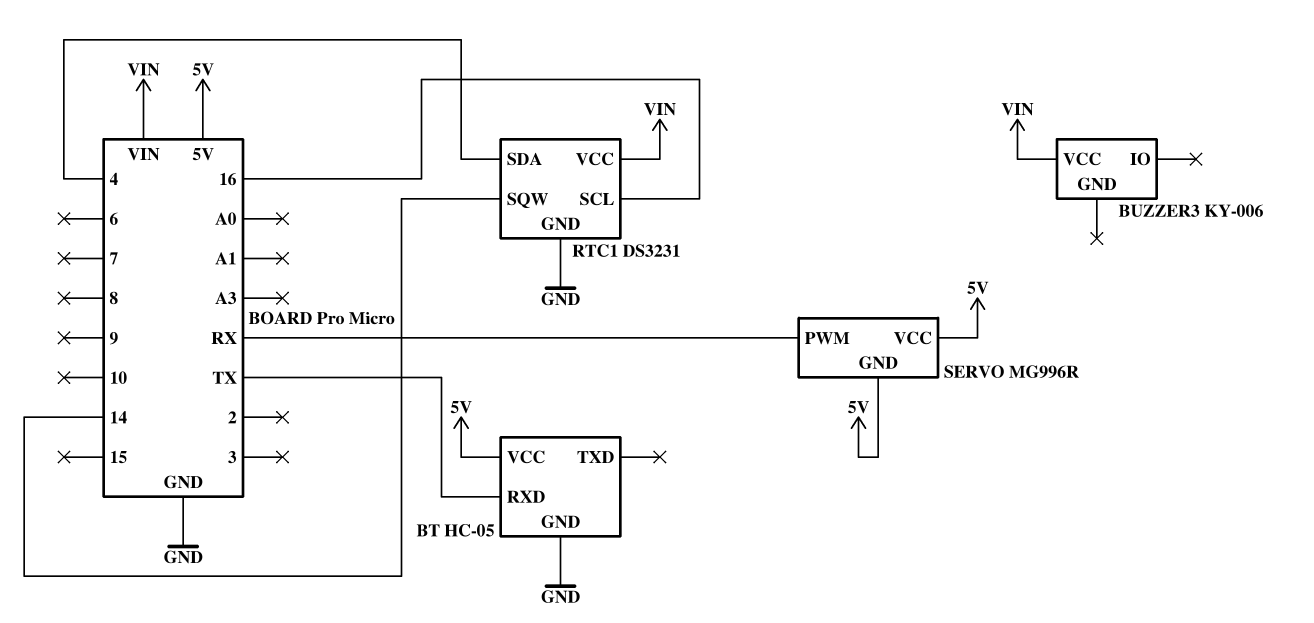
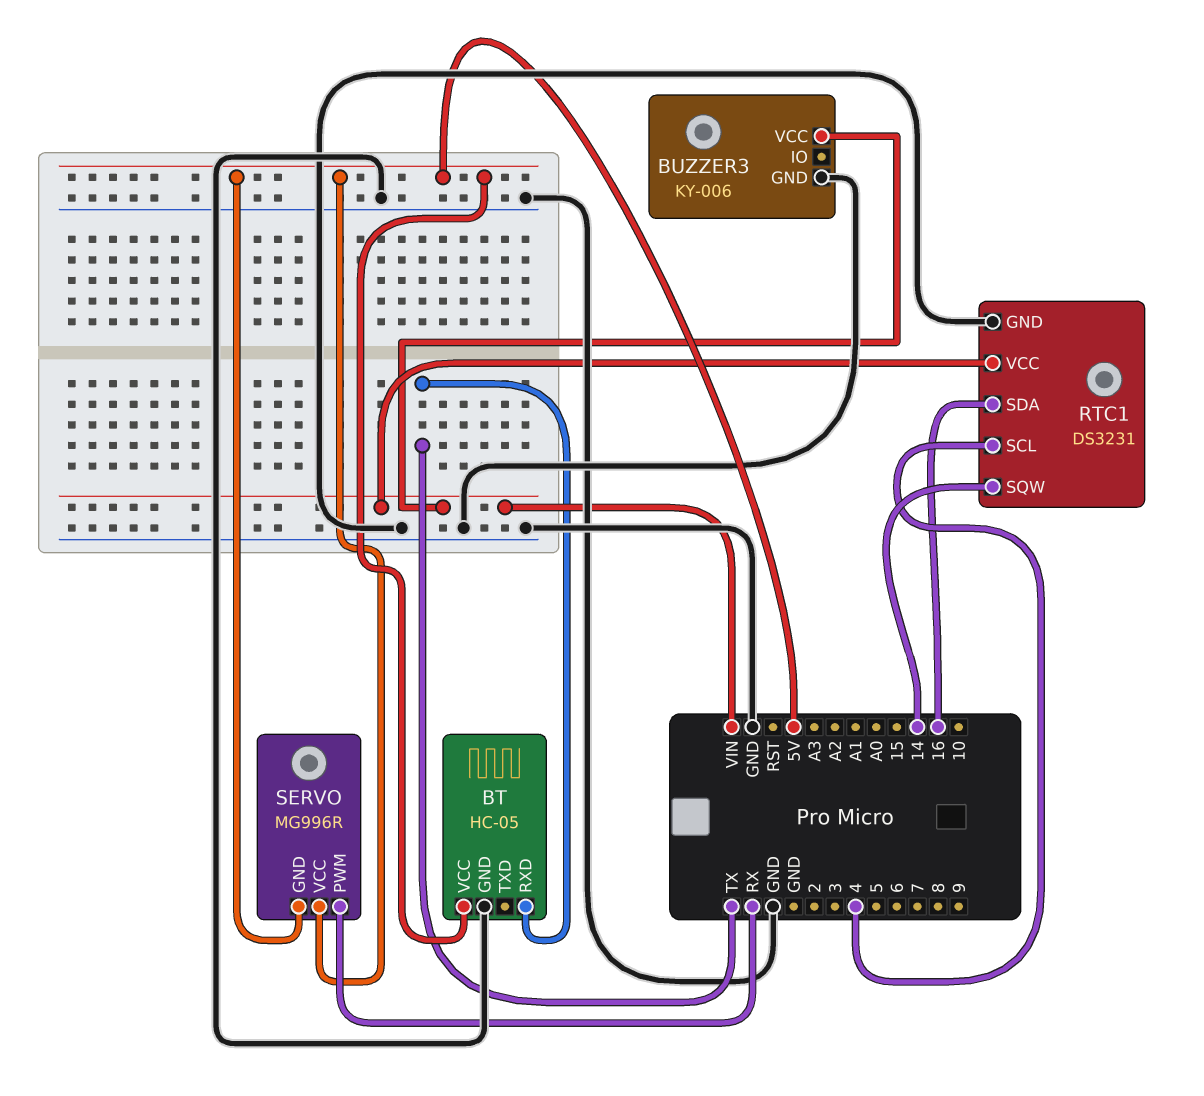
BUZZER3 pin GND: none -> GND
RTC1 pin SCL: 16 -> 4
RTC1 pin SDA: 4 -> 16

